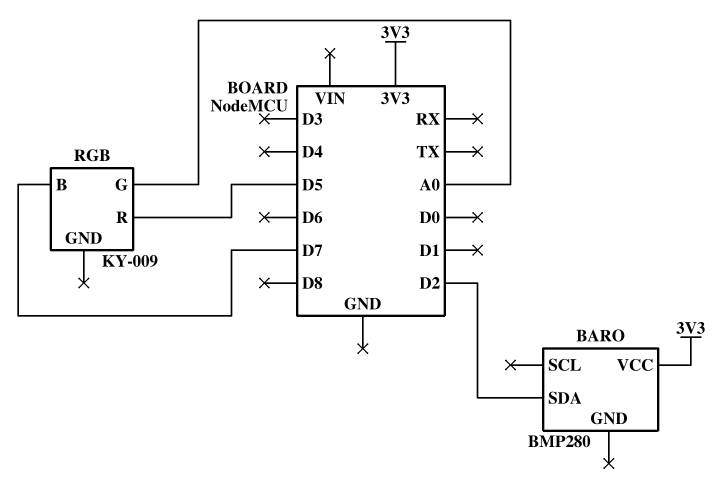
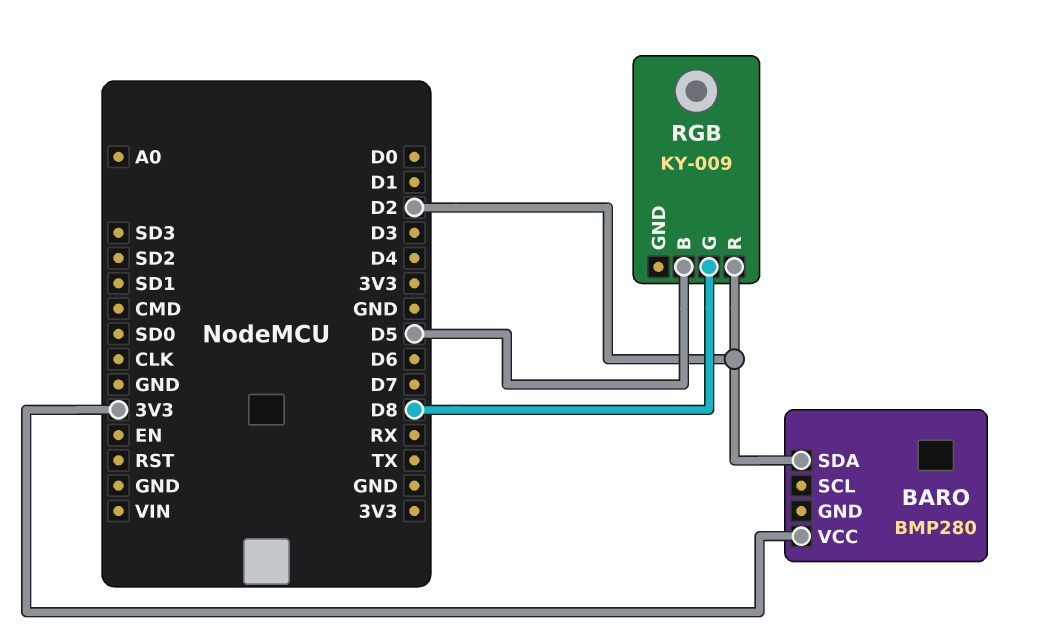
RGB pin B: D7 -> D5
RGB pin G: A0 -> D8
RGB pin R: D5 -> D2

